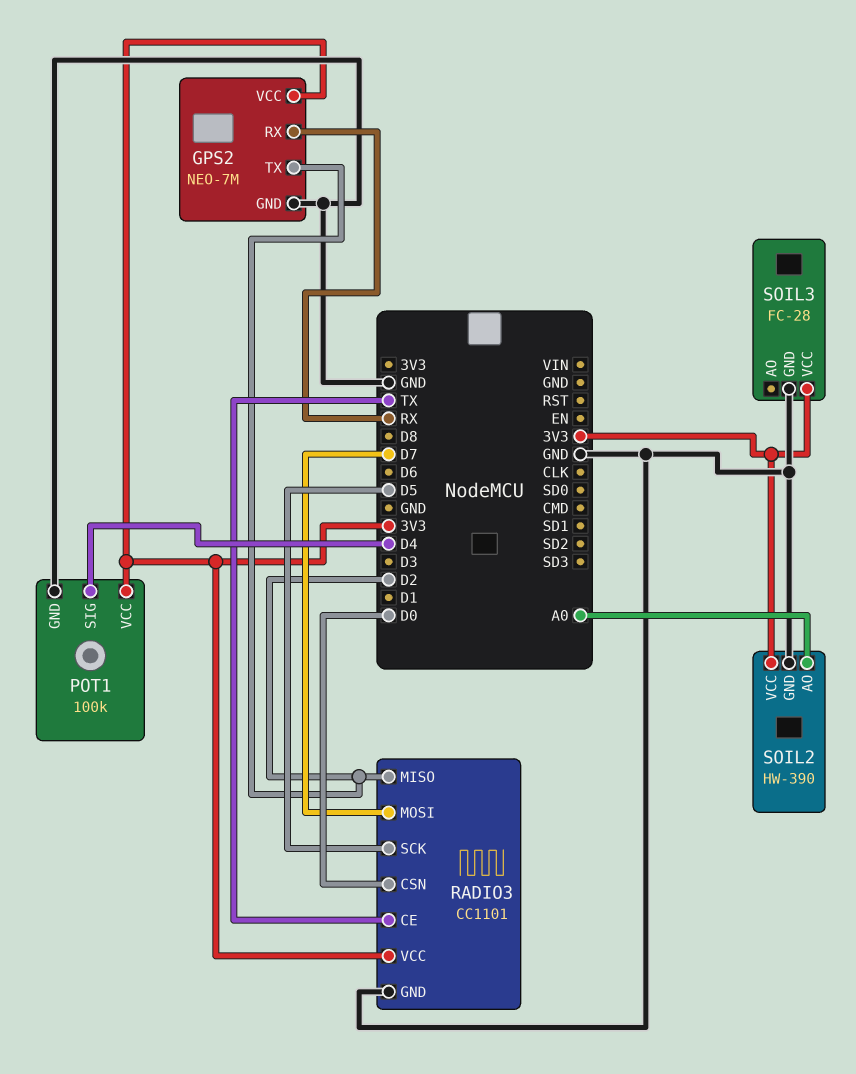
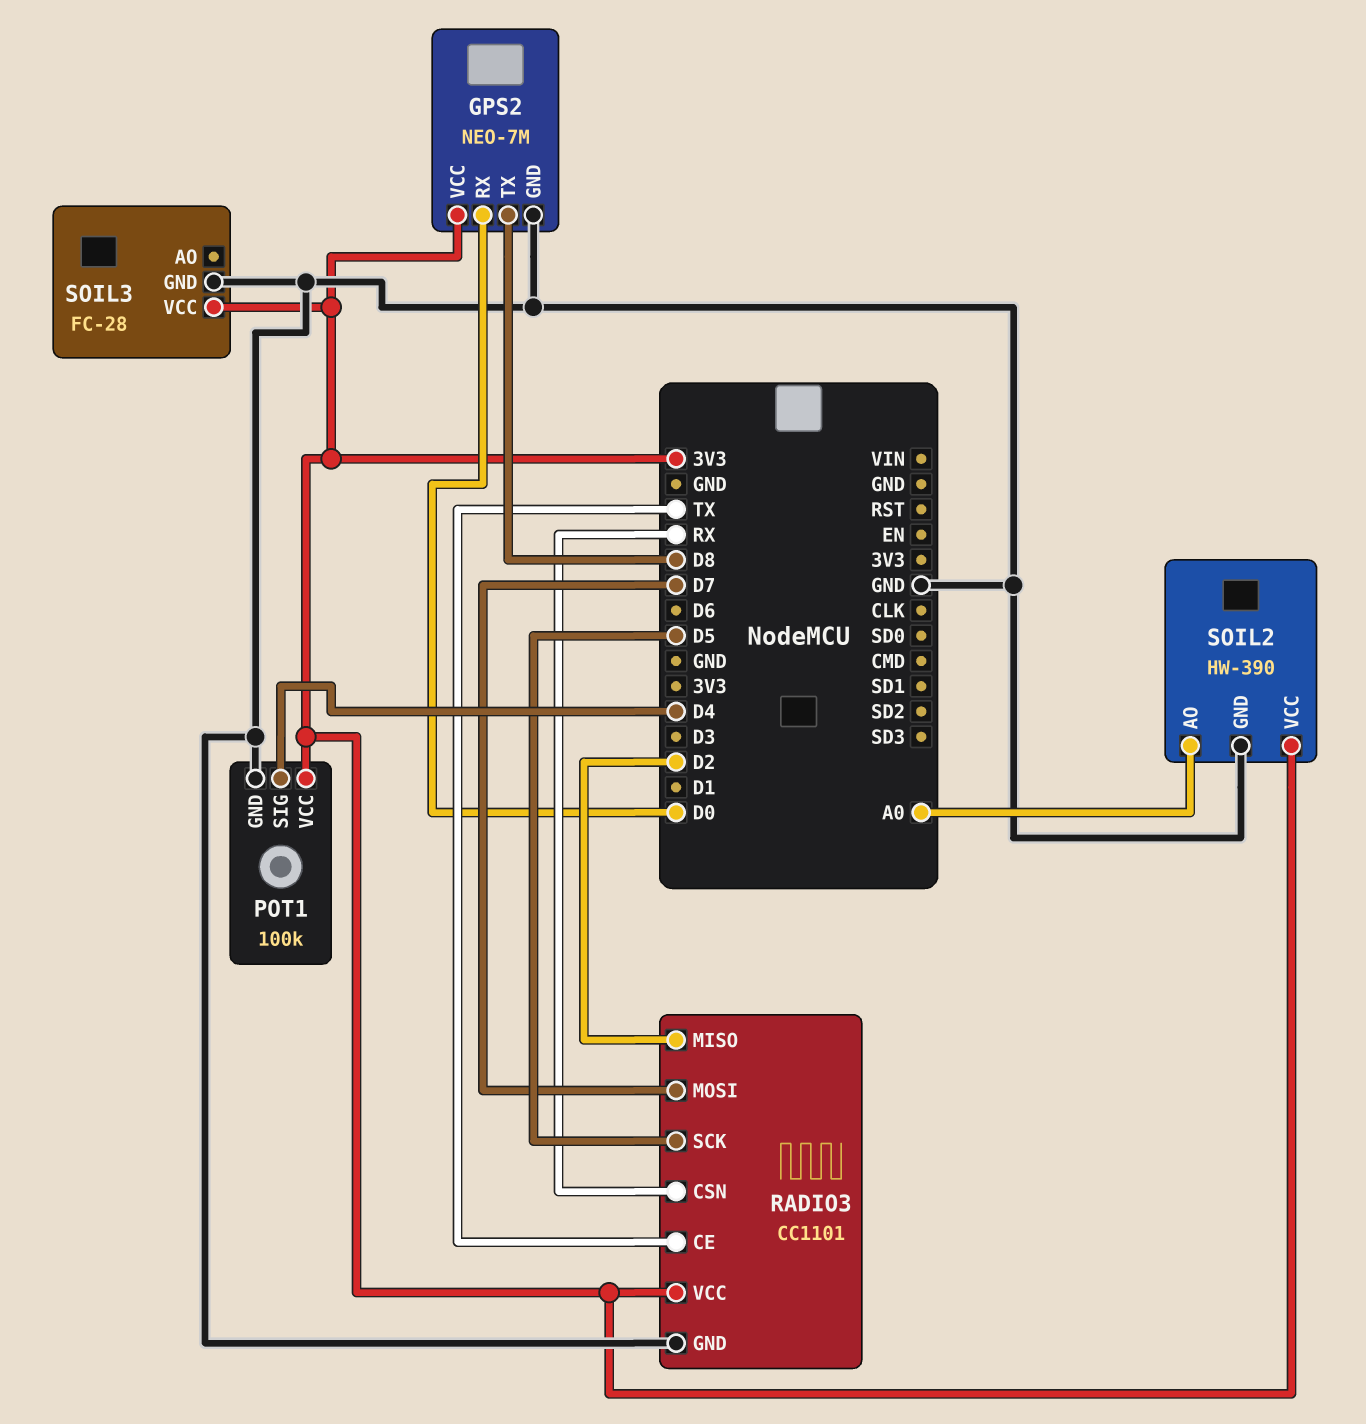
GPS2 pin RX: RX -> D0
GPS2 pin TX: D2 -> D8
RADIO3 pin CSN: D0 -> RX

